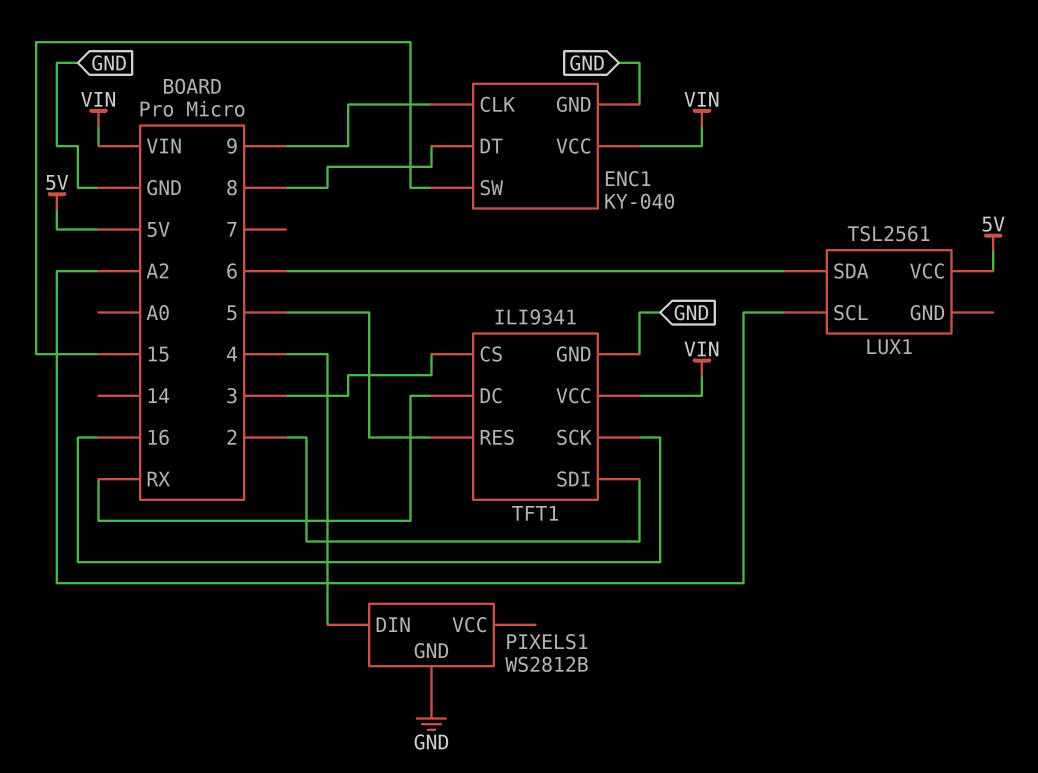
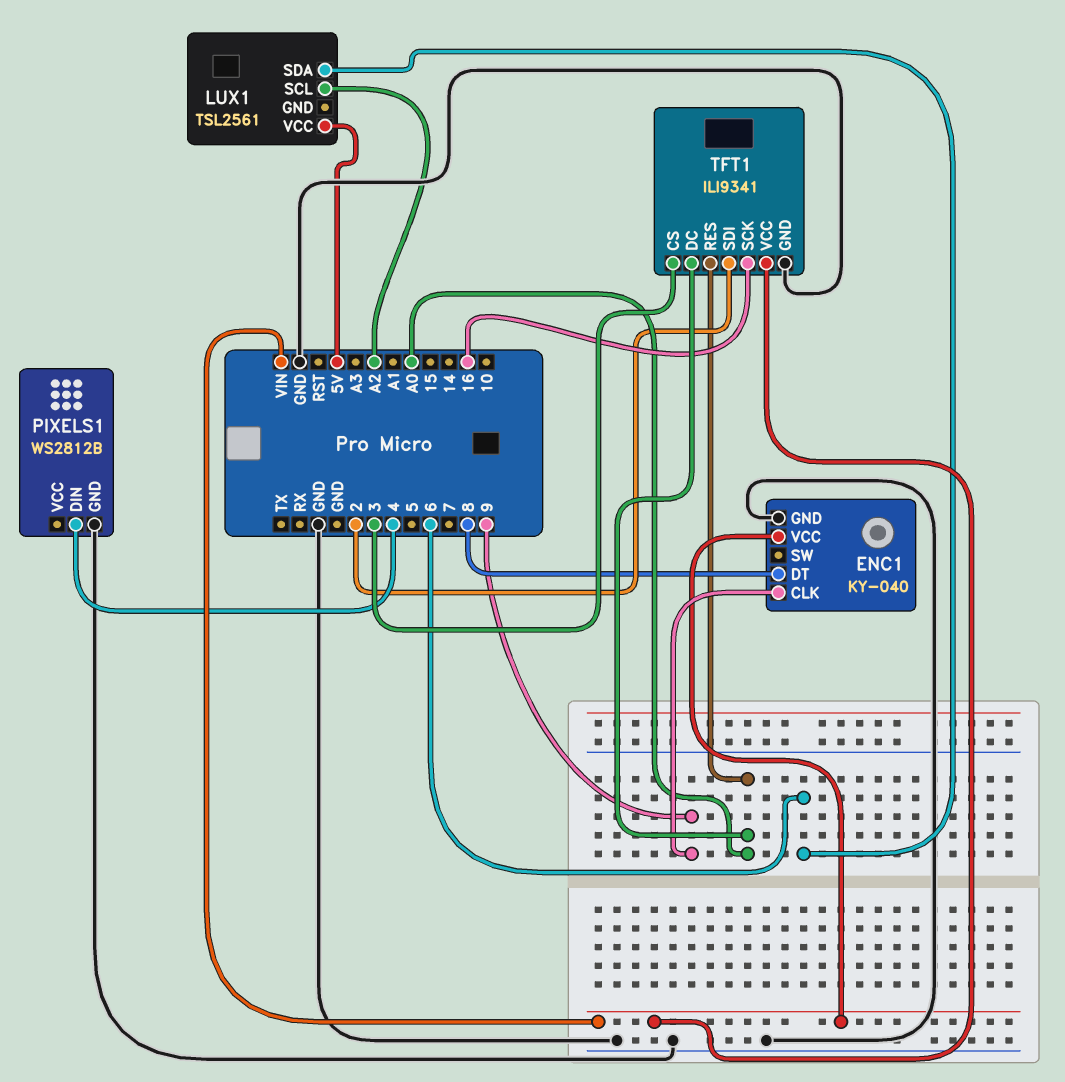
ENC1 pin SW: 15 -> none
TFT1 pin DC: RX -> A0
TFT1 pin RES: 5 -> A0

